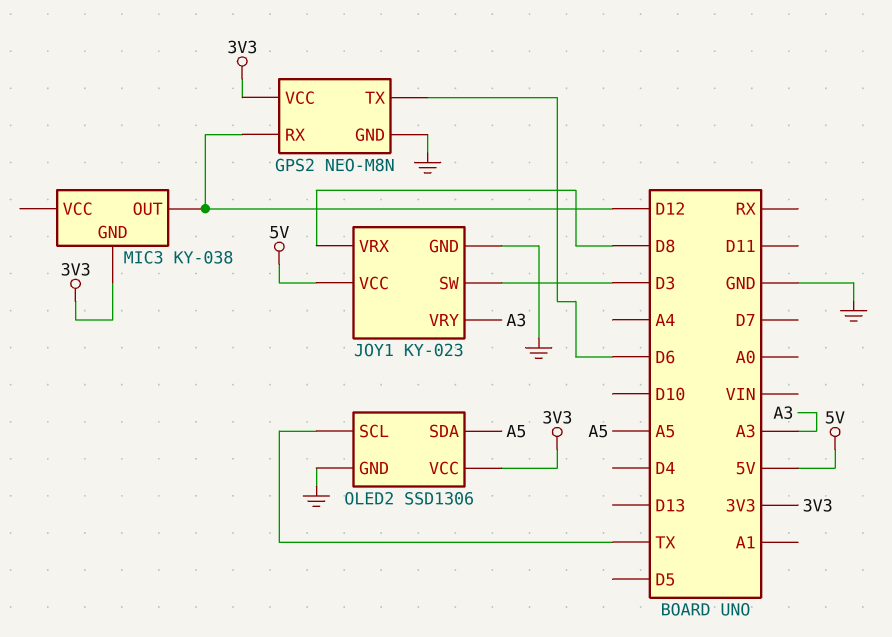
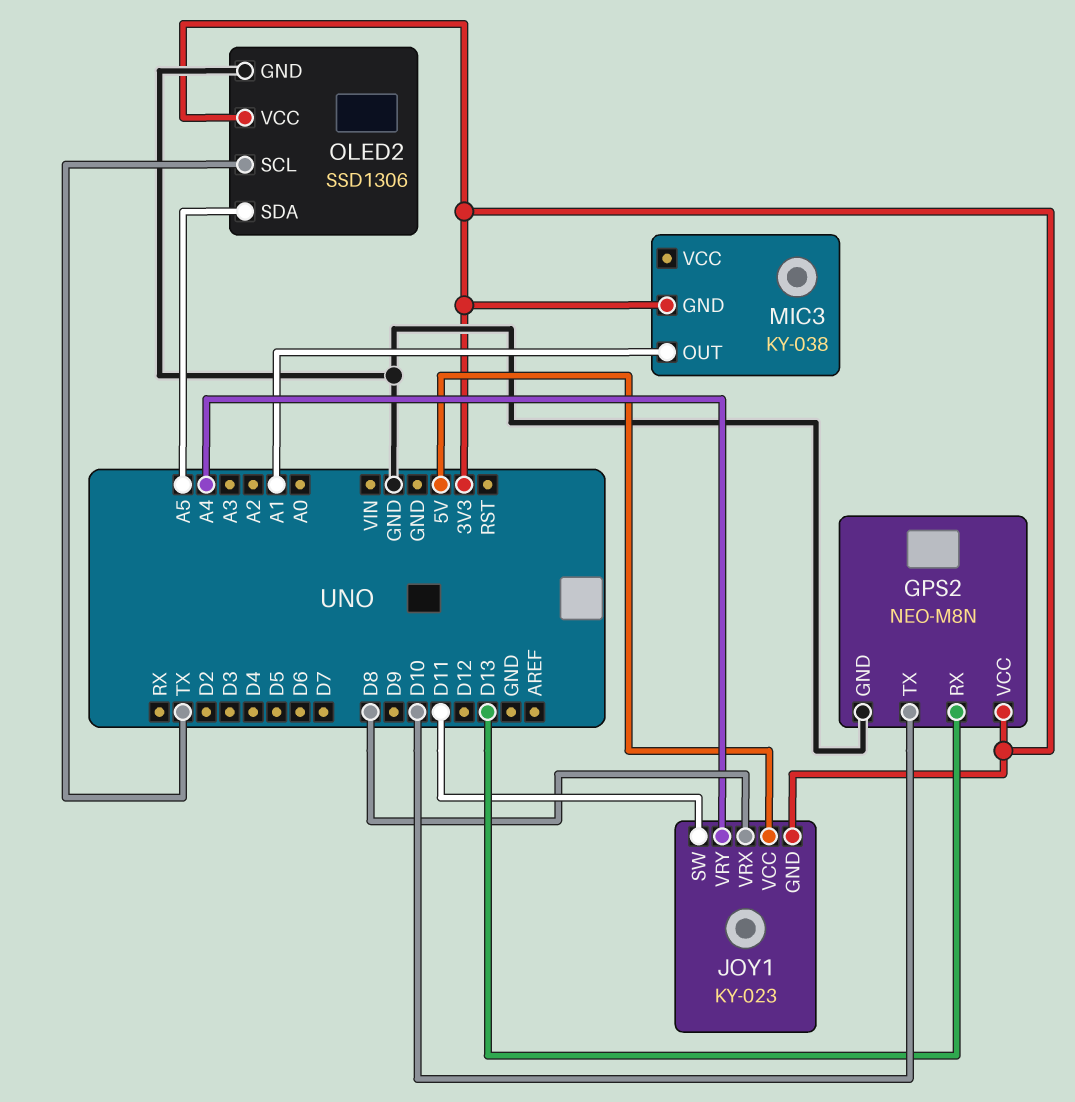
GPS2 pin RX: D12 -> D13
GPS2 pin TX: D6 -> D10
JOY1 pin GND: GND -> 3V3
JOY1 pin SW: D3 -> D11
JOY1 pin VRY: A3 -> A4
MIC3 pin OUT: D12 -> A1

